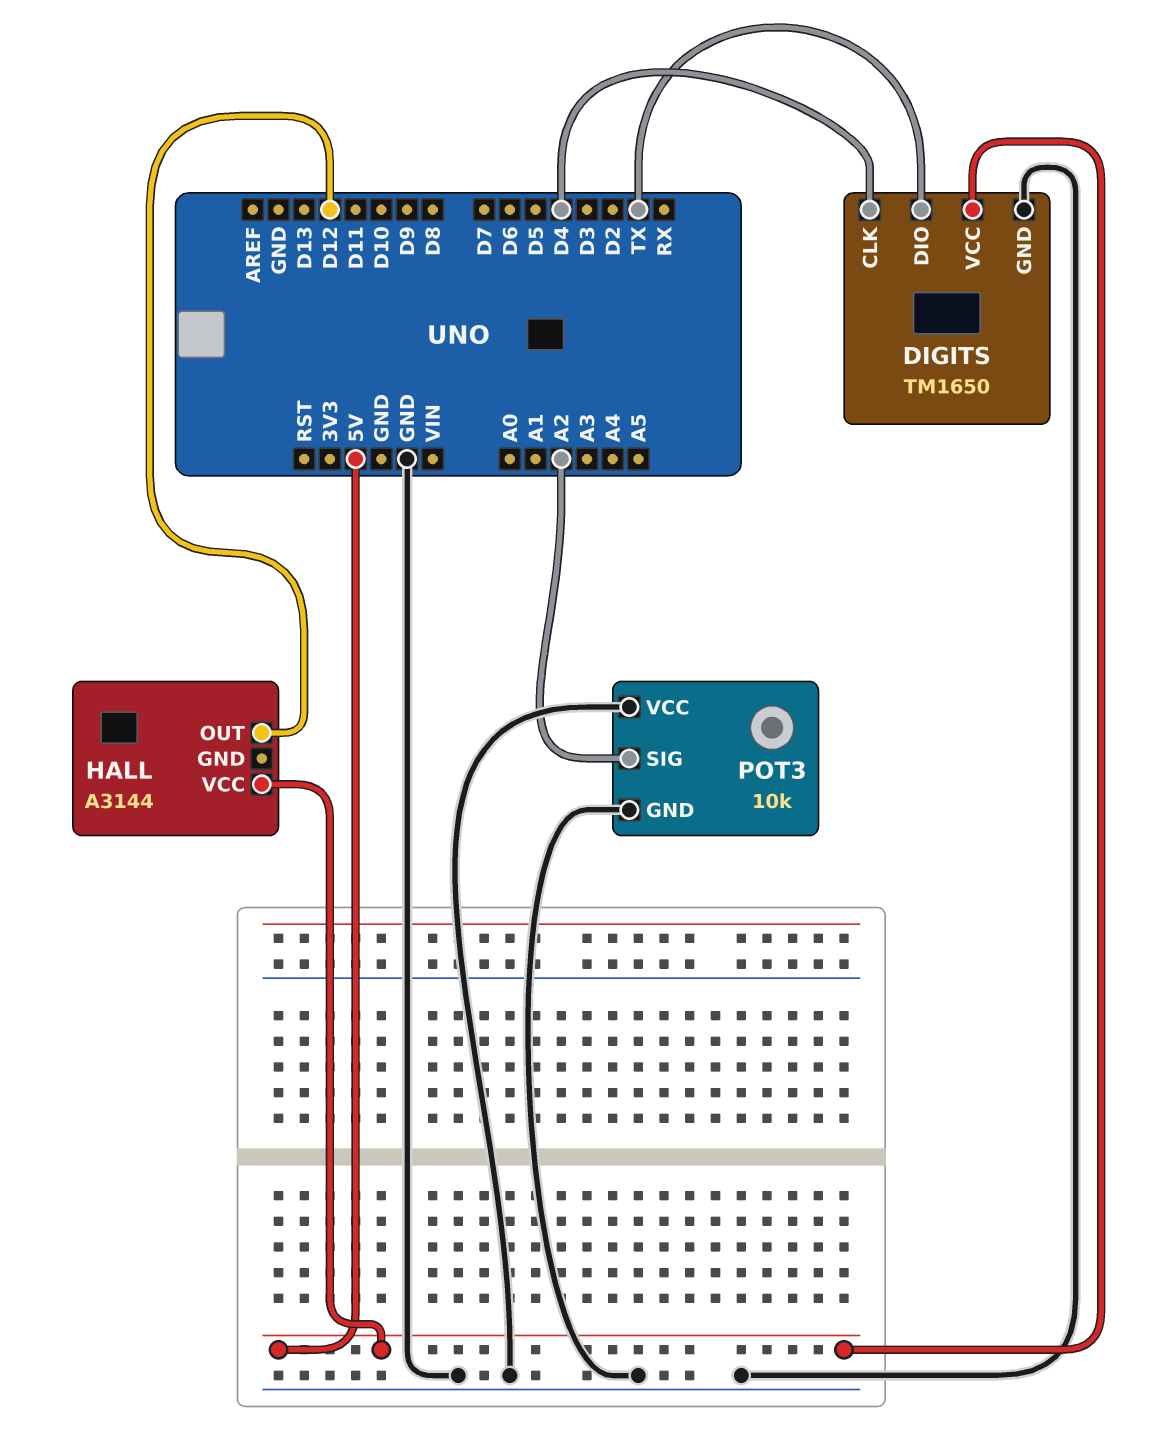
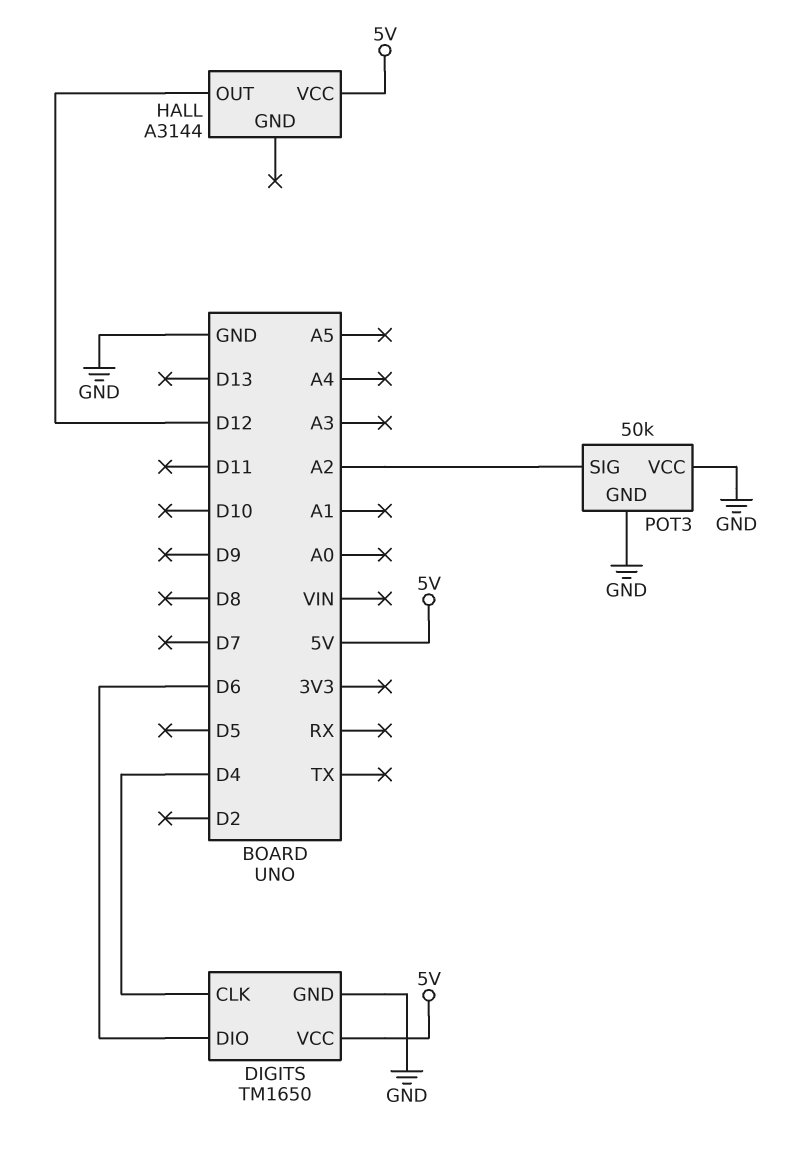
DIGITS pin DIO: TX -> D6
POT3: 10k -> 50k

